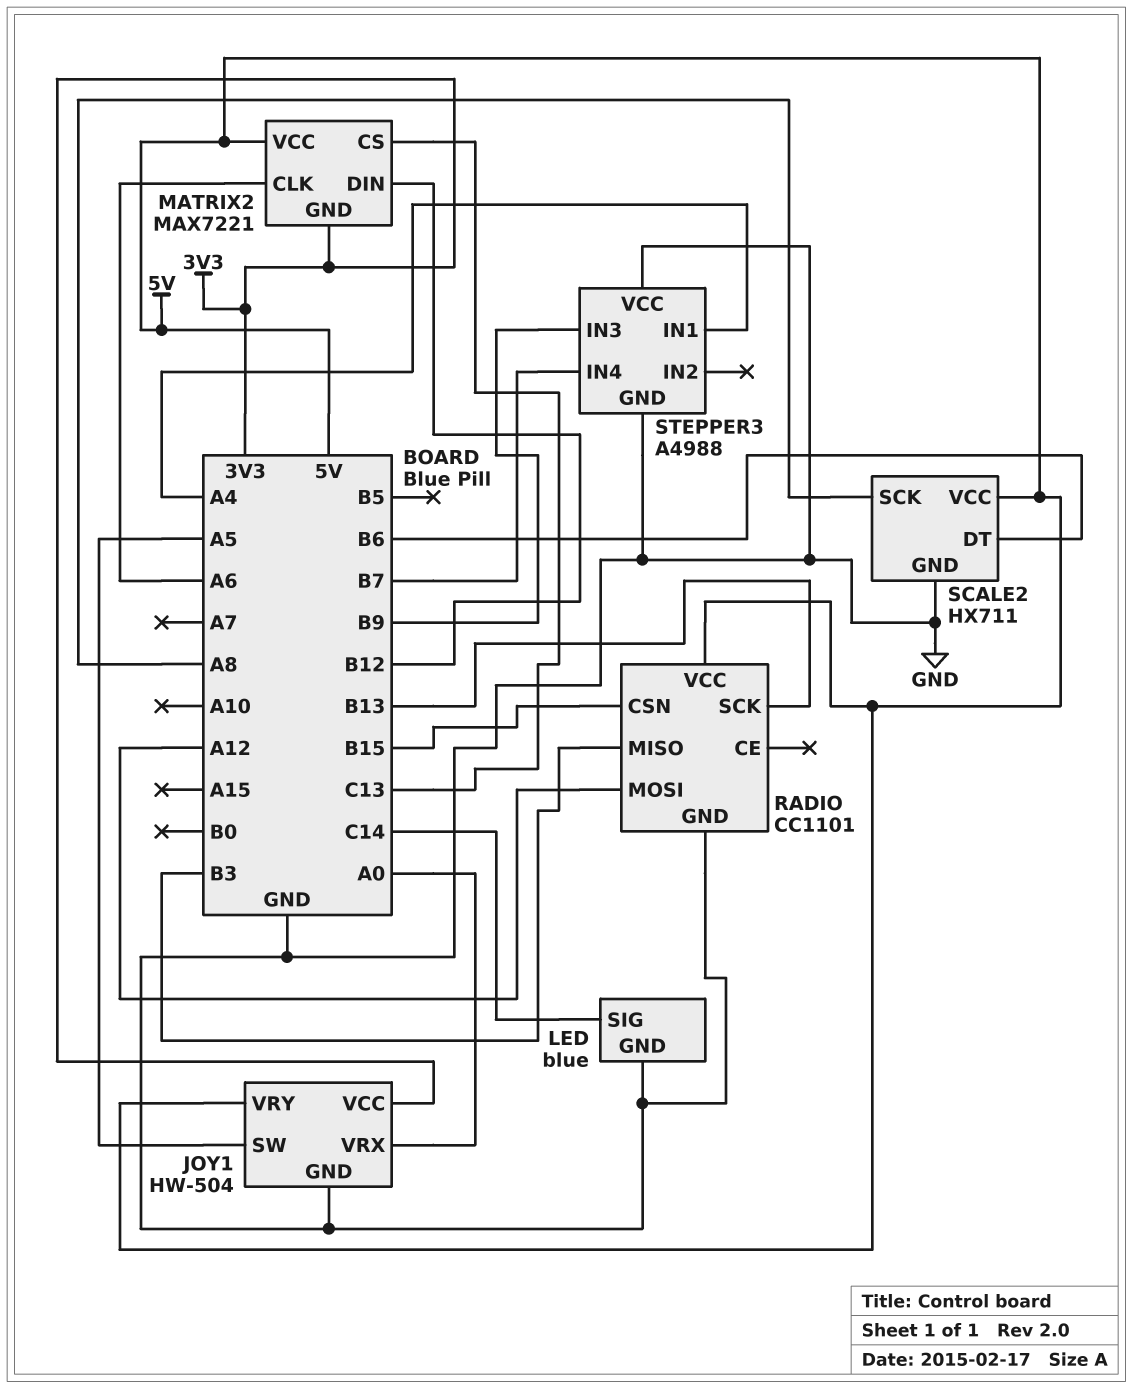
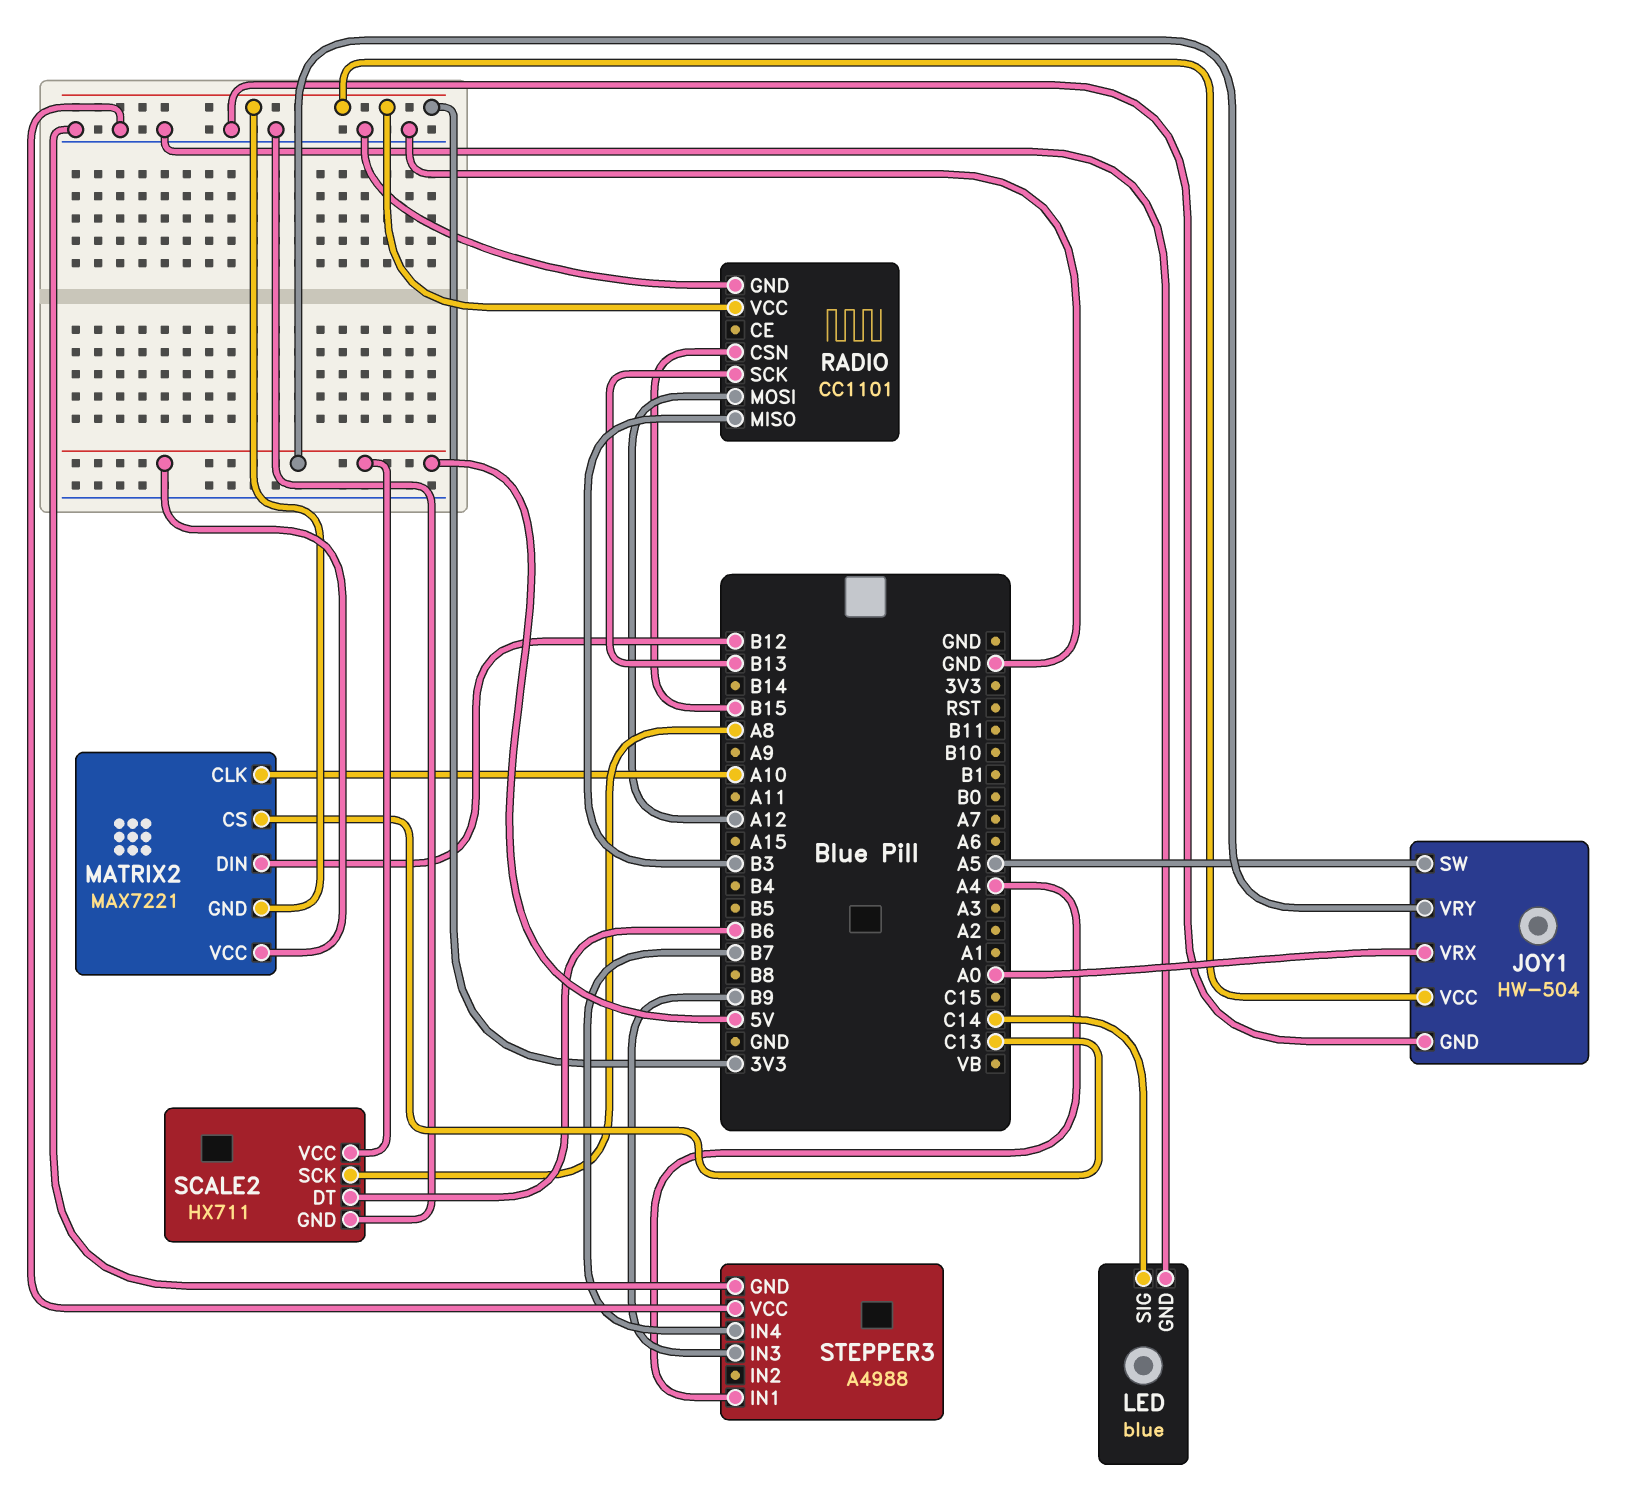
MATRIX2 pin CLK: A6 -> A10
RADIO pin VCC: 5V -> 3V3

